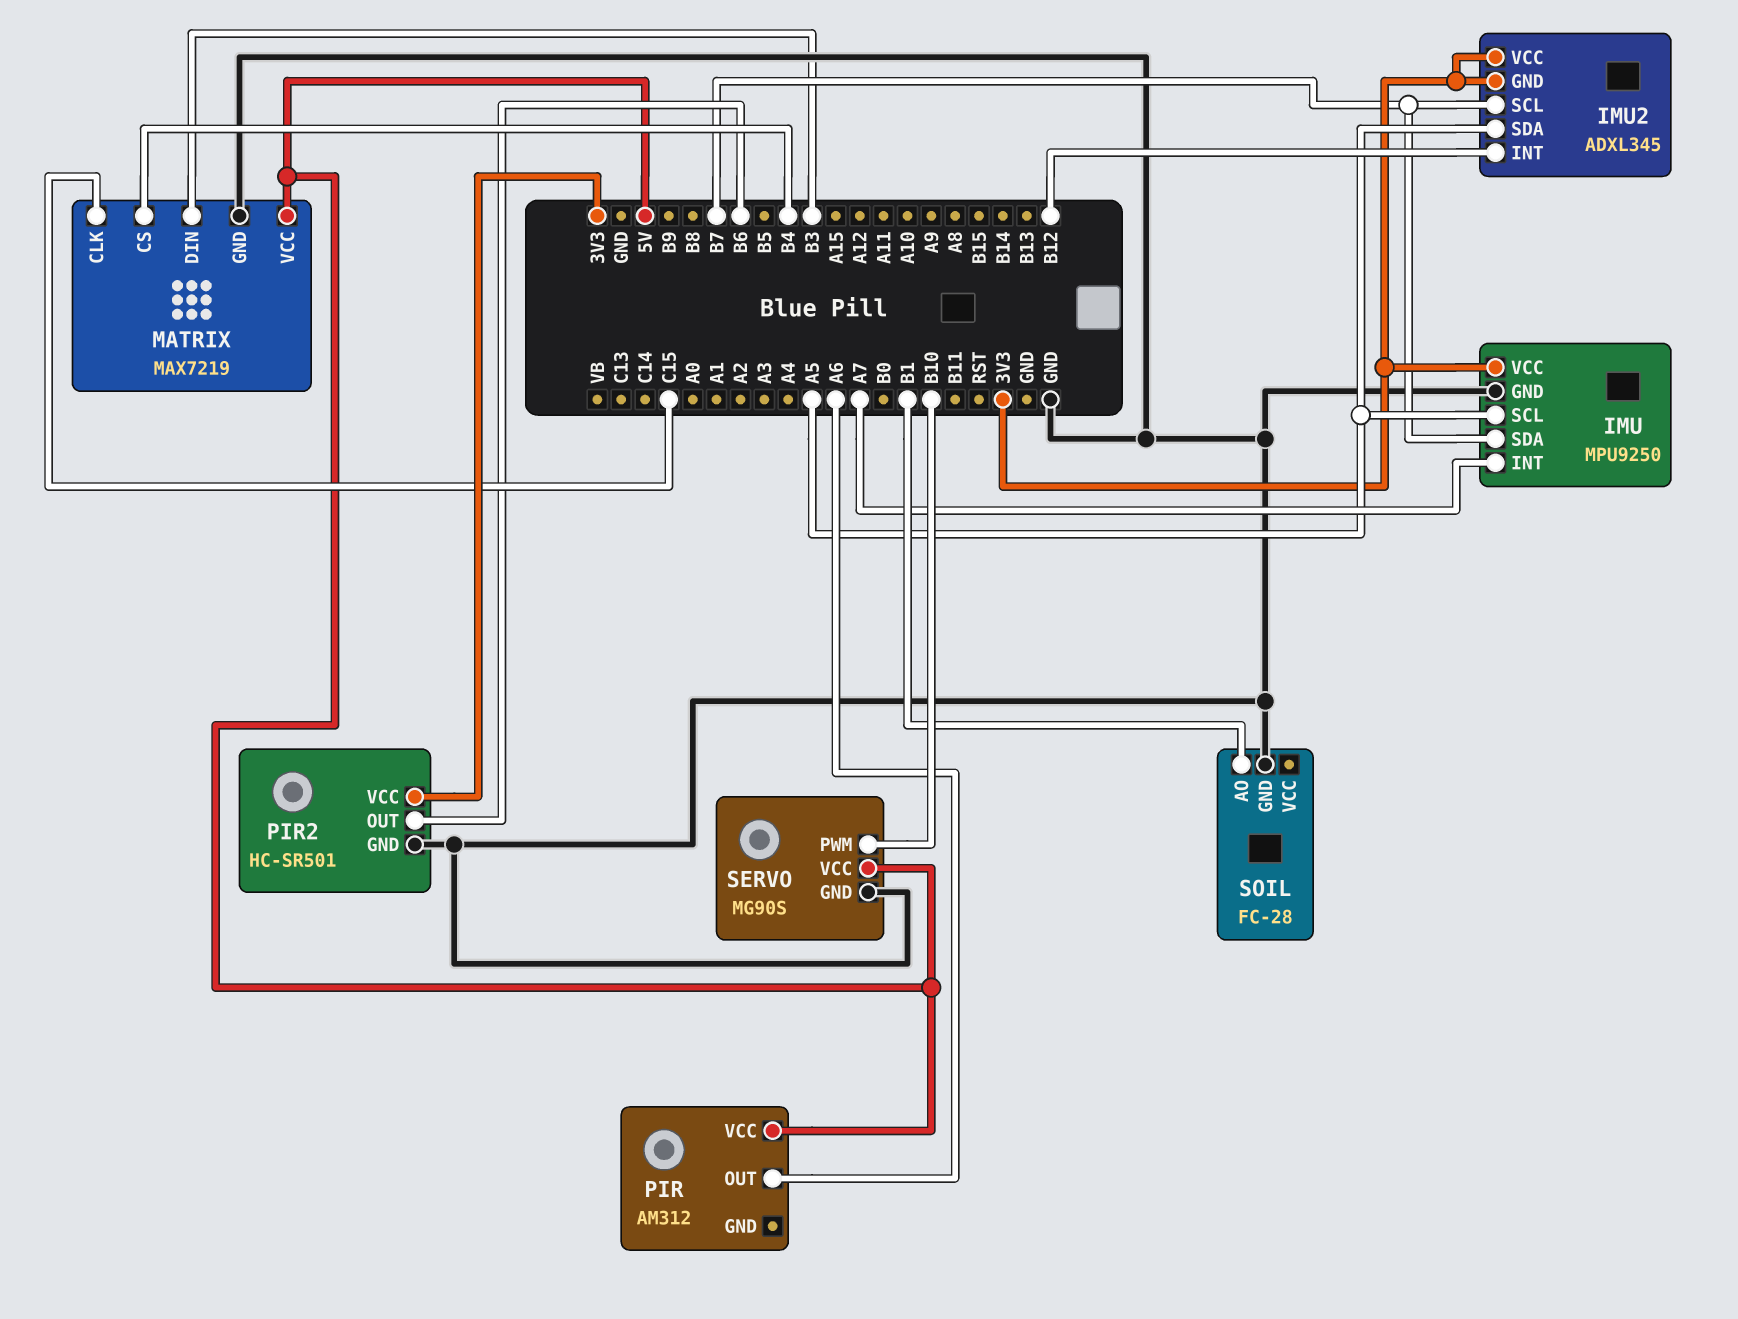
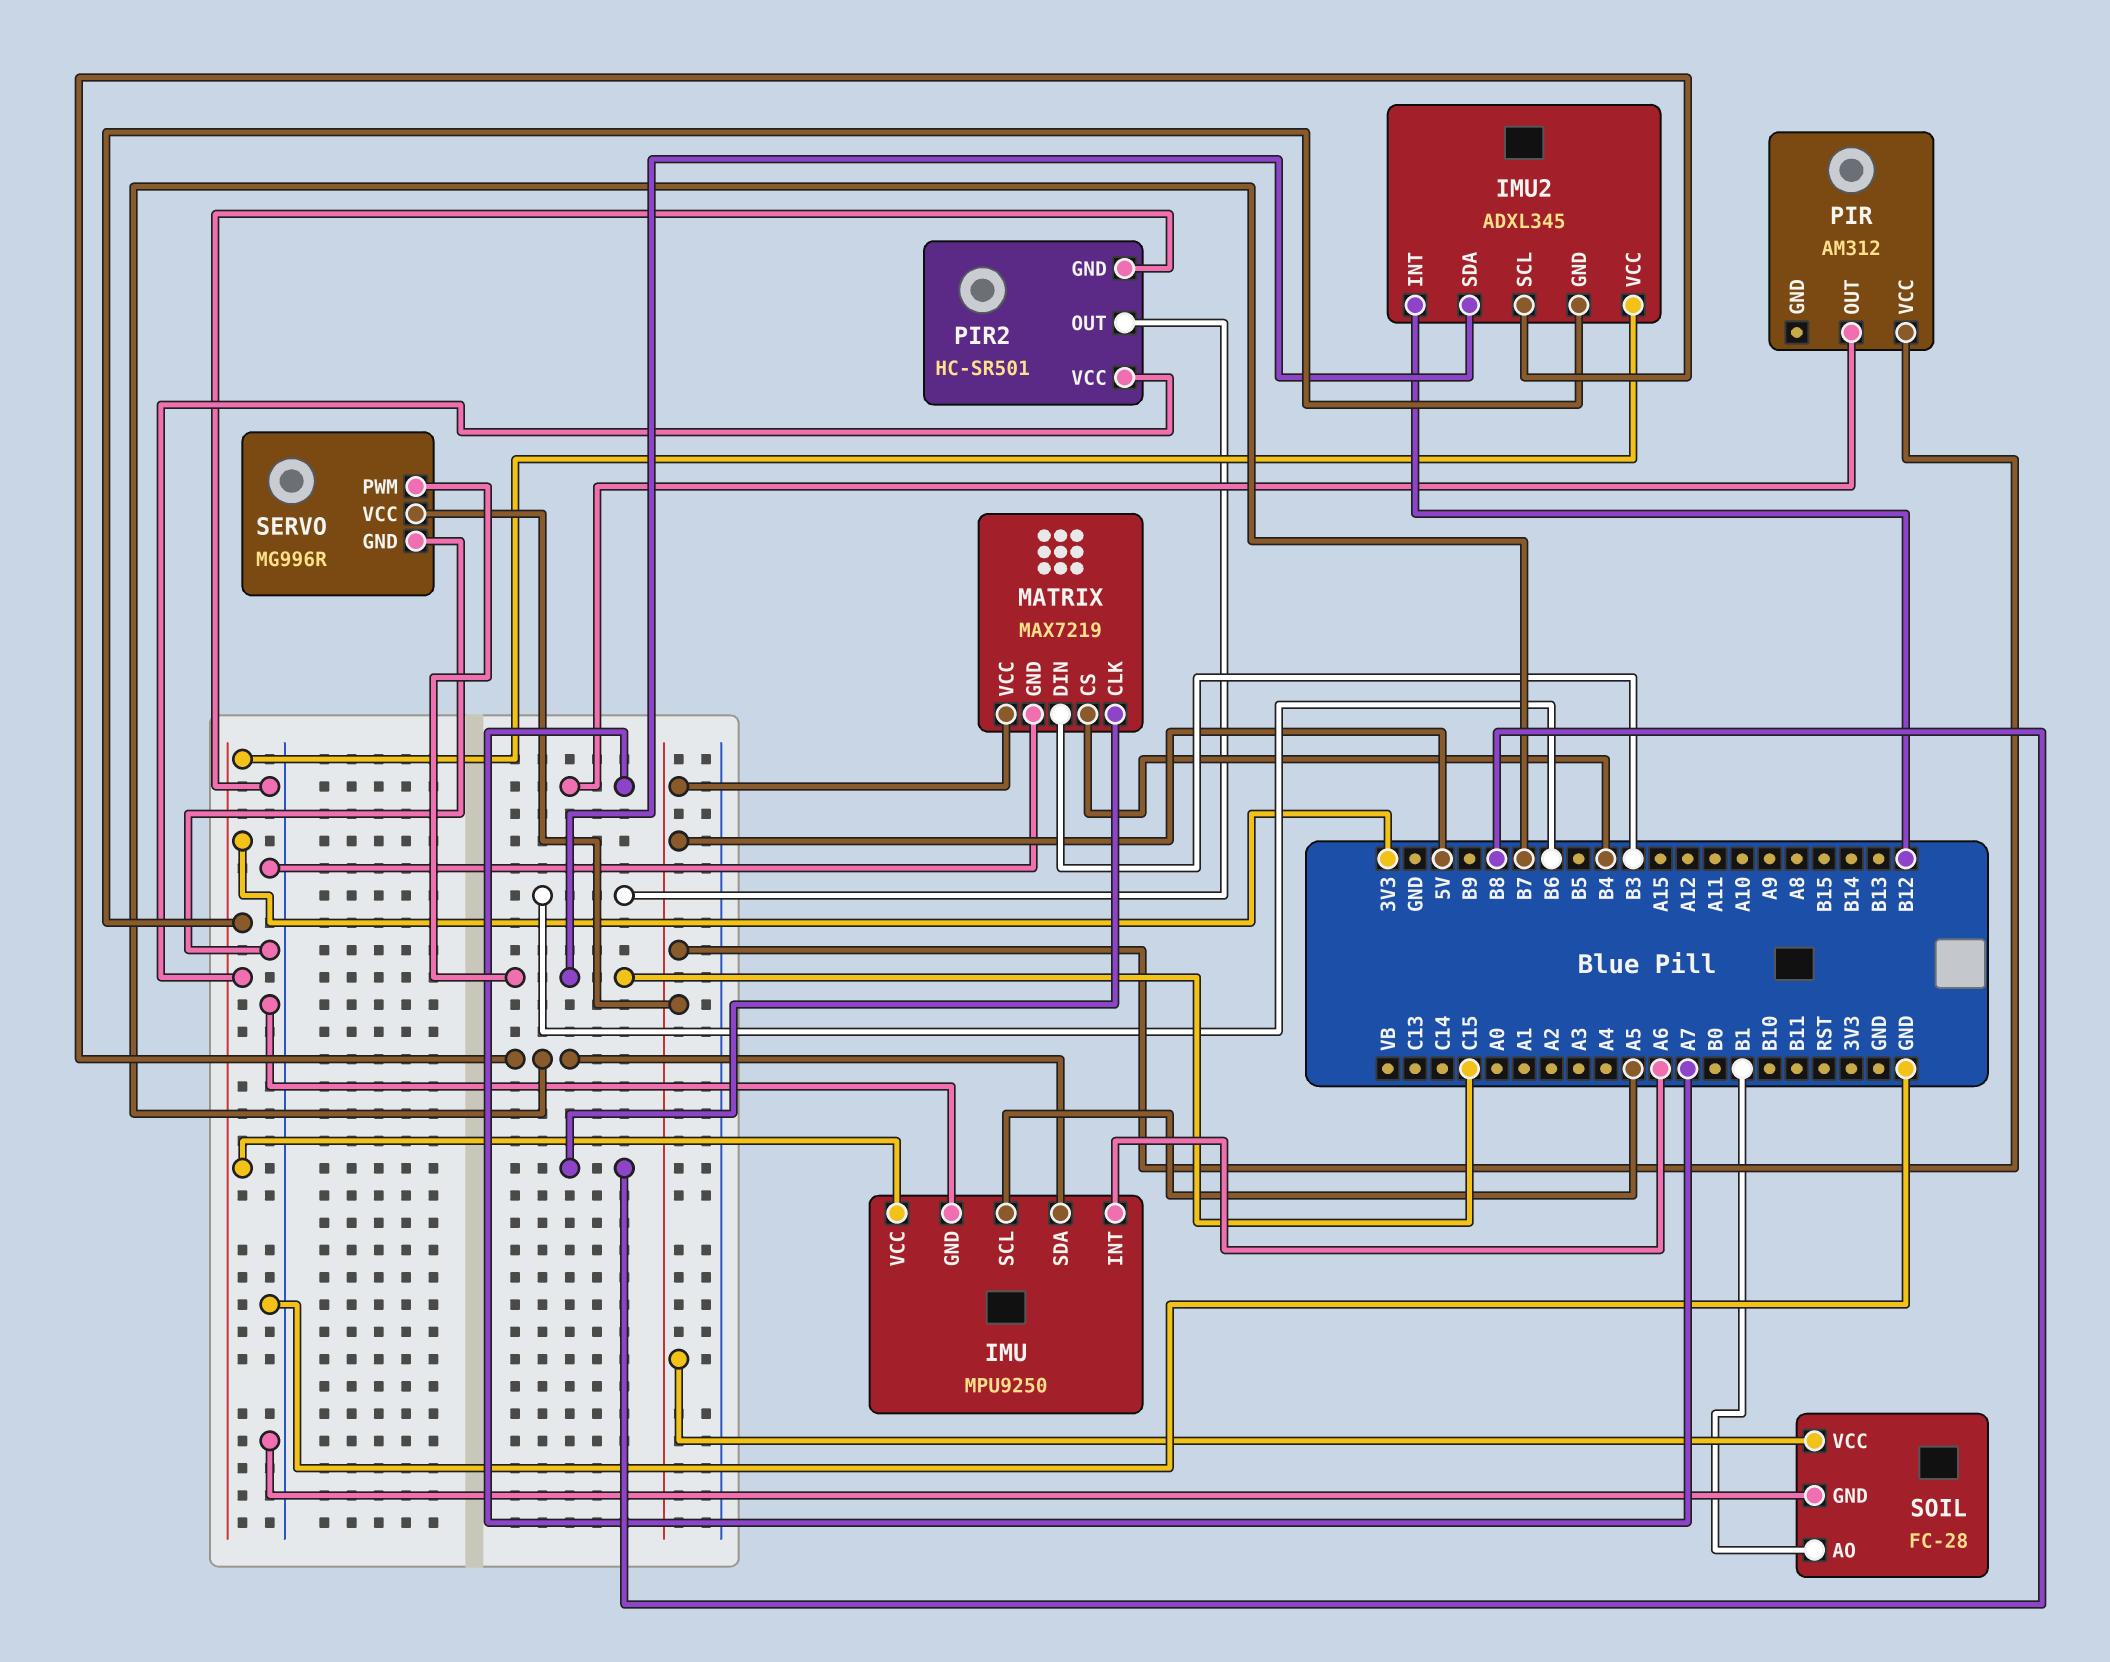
IMU pin INT: A7 -> A6
IMU2 pin SDA: A5 -> C15
MATRIX pin CLK: C15 -> B8
PIR pin OUT: A6 -> A7
SERVO: MG90S -> MG996R
SERVO pin PWM: B10 -> C15
SOIL pin VCC: none -> 5V

